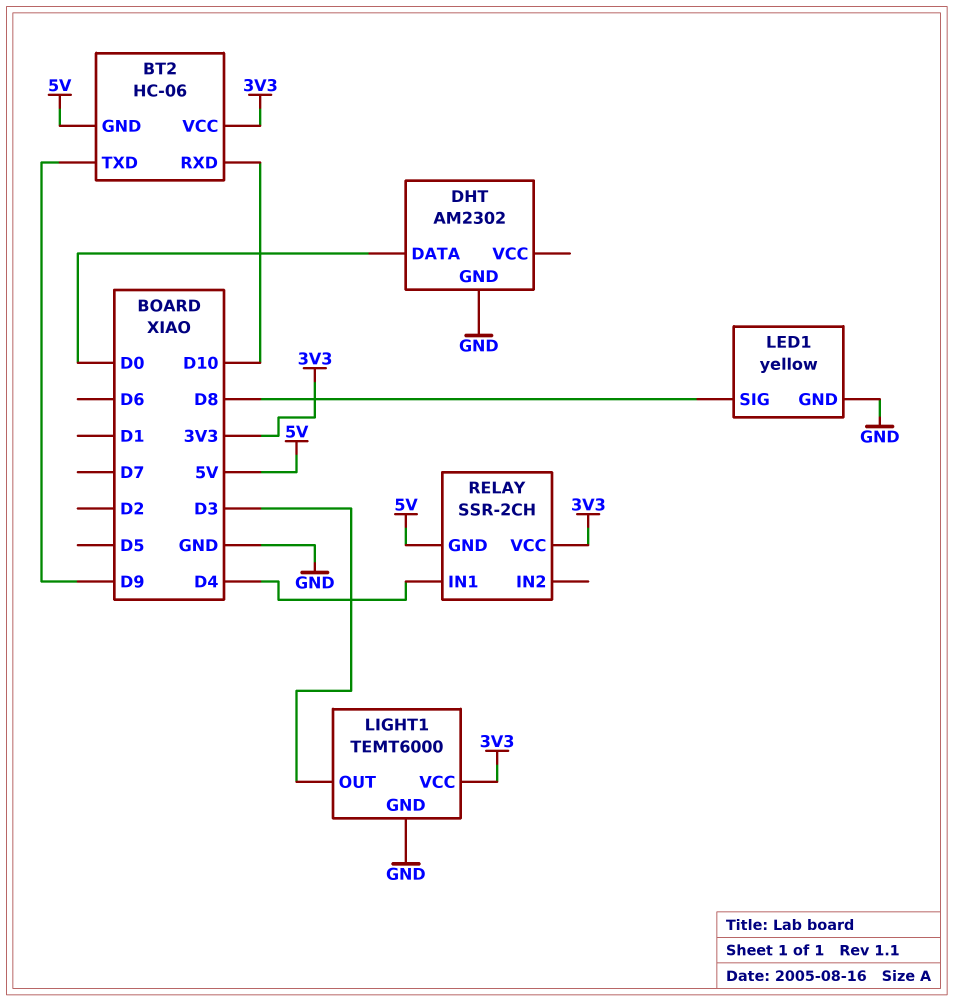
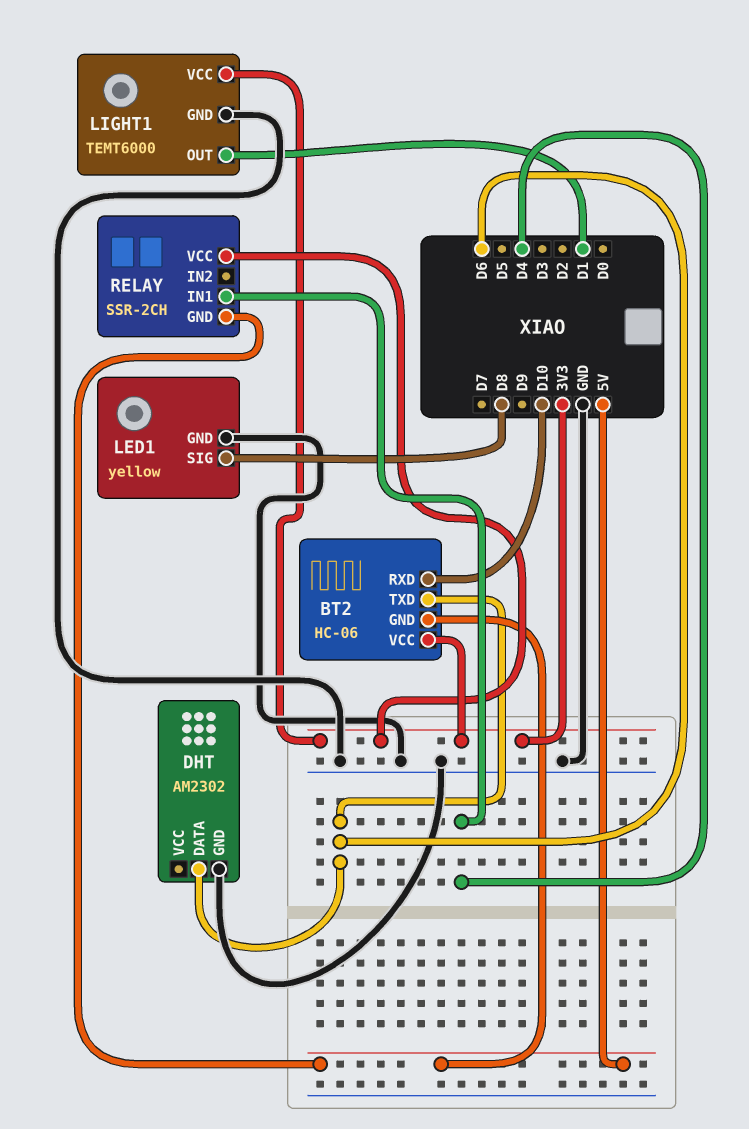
BT2 pin TXD: D9 -> D6
DHT pin DATA: D0 -> D6
LIGHT1 pin OUT: D3 -> D1

